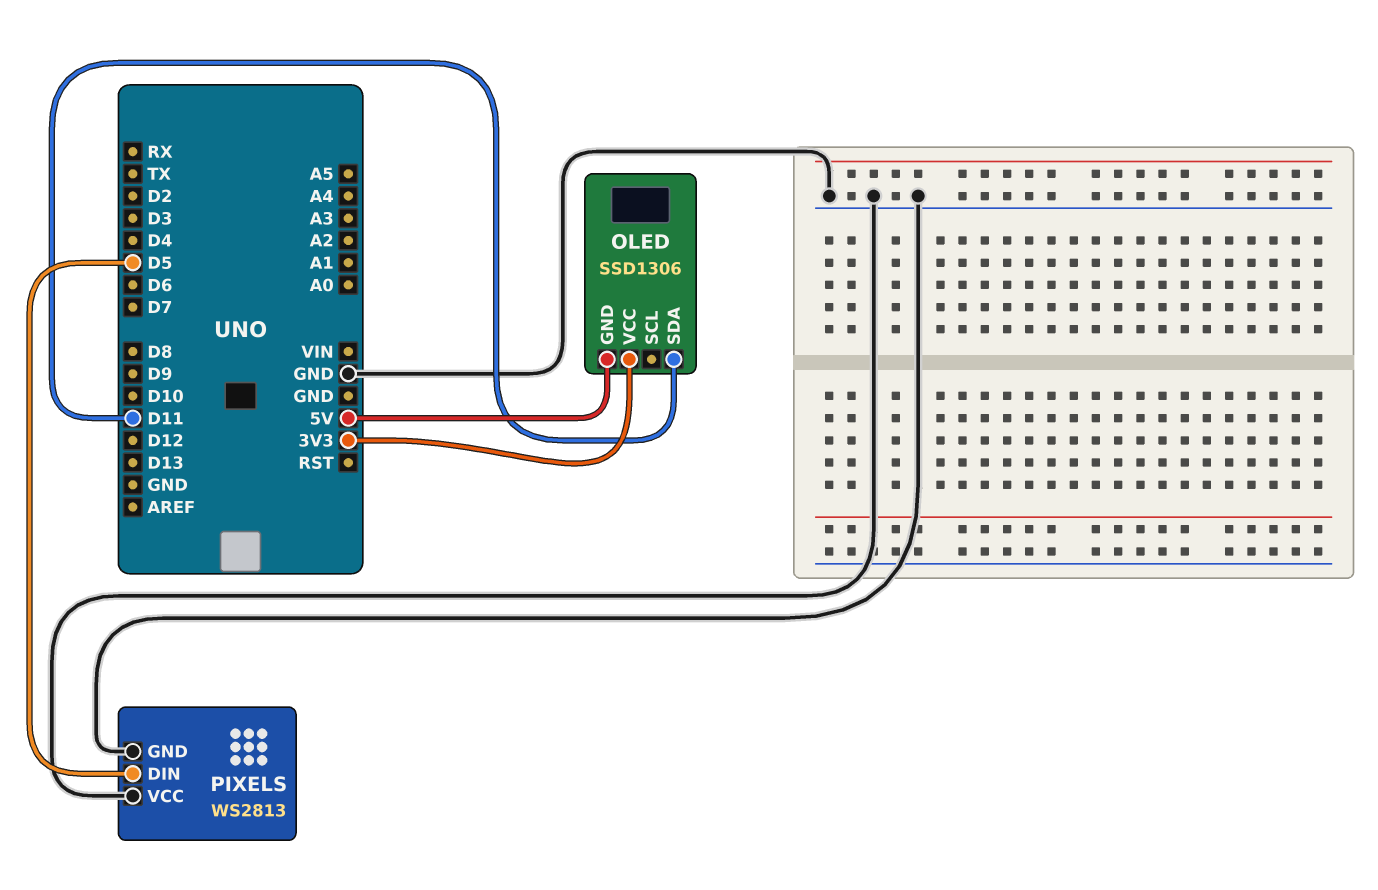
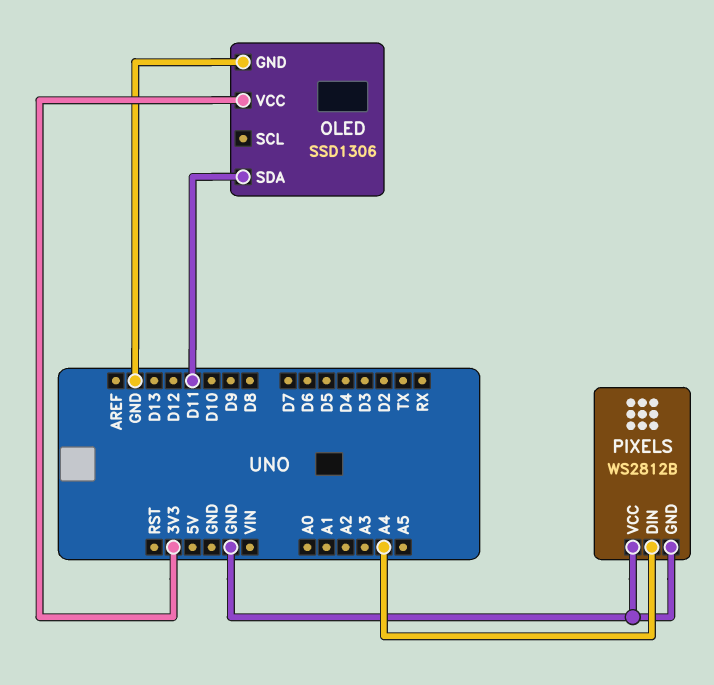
OLED pin GND: 5V -> GND
PIXELS: WS2813 -> WS2812B
PIXELS pin DIN: D5 -> A4

